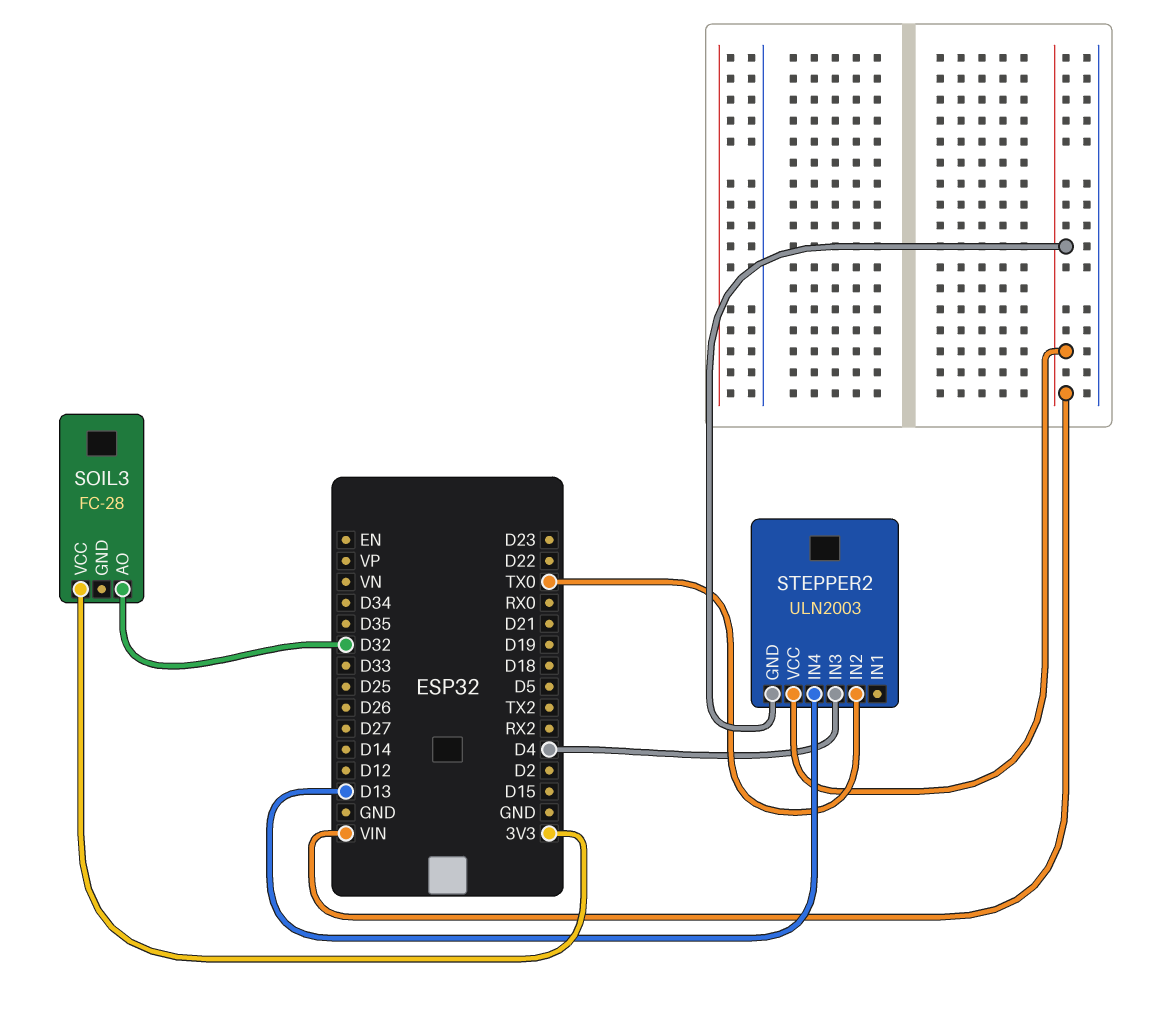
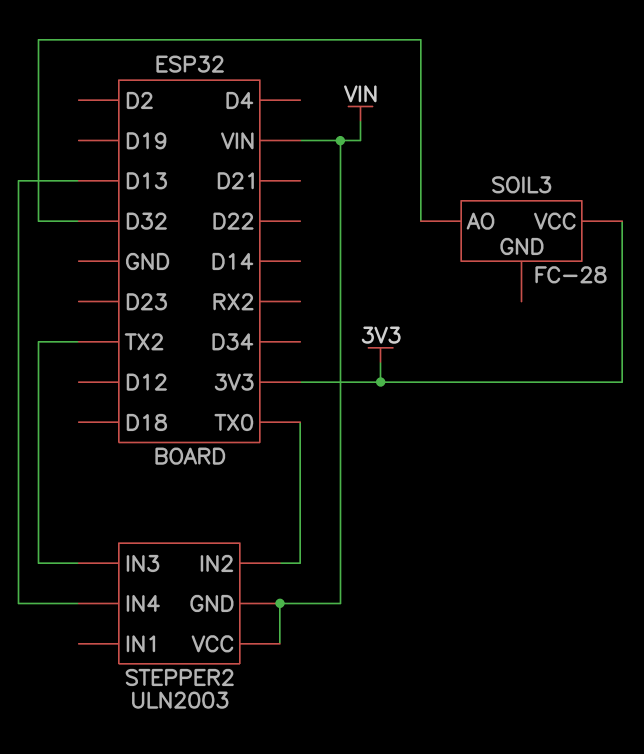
STEPPER2 pin IN3: D4 -> TX2

